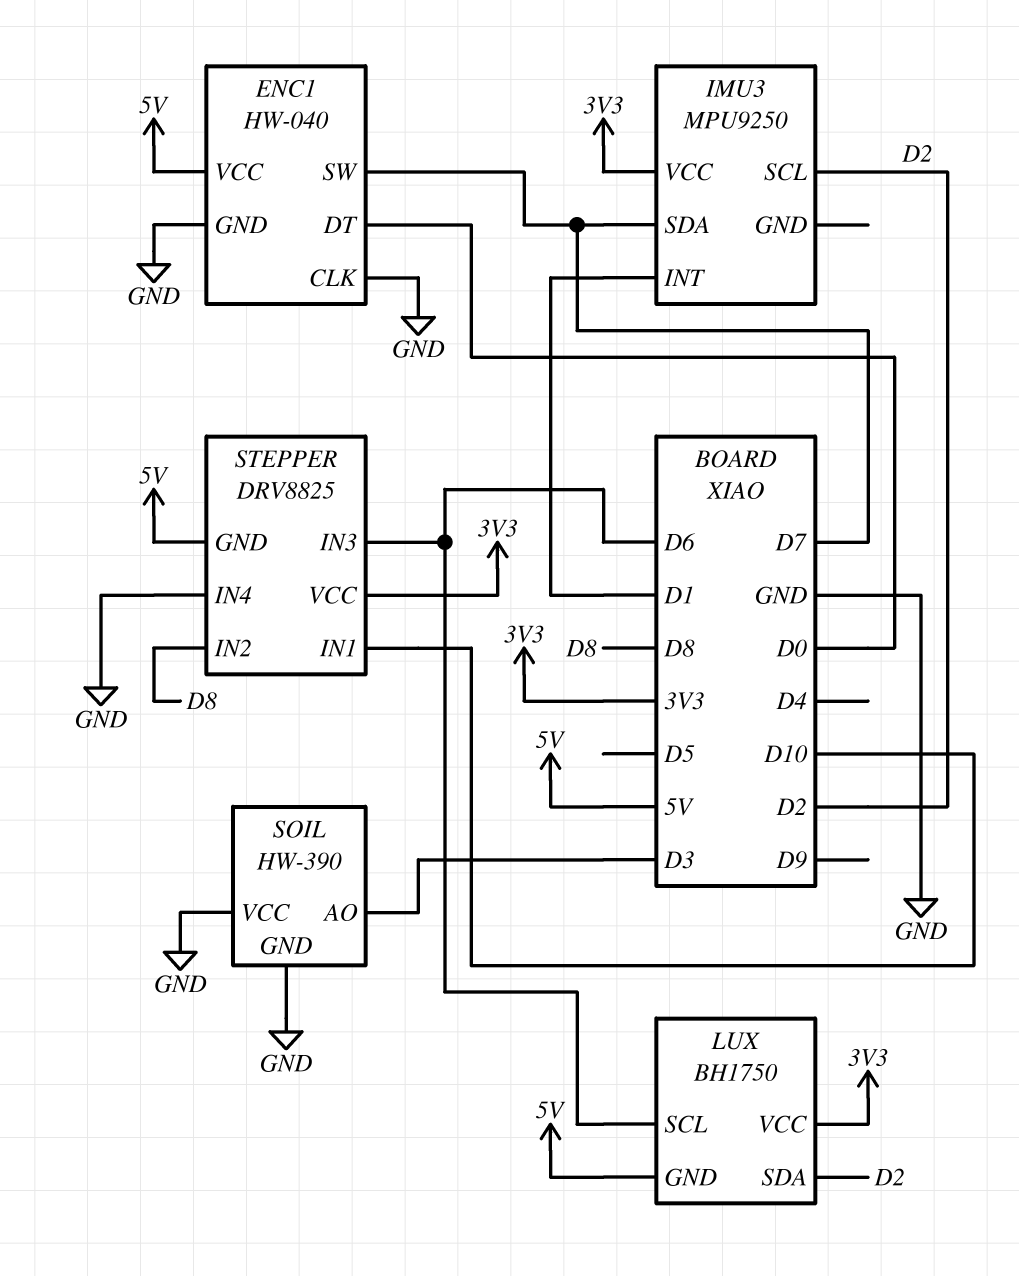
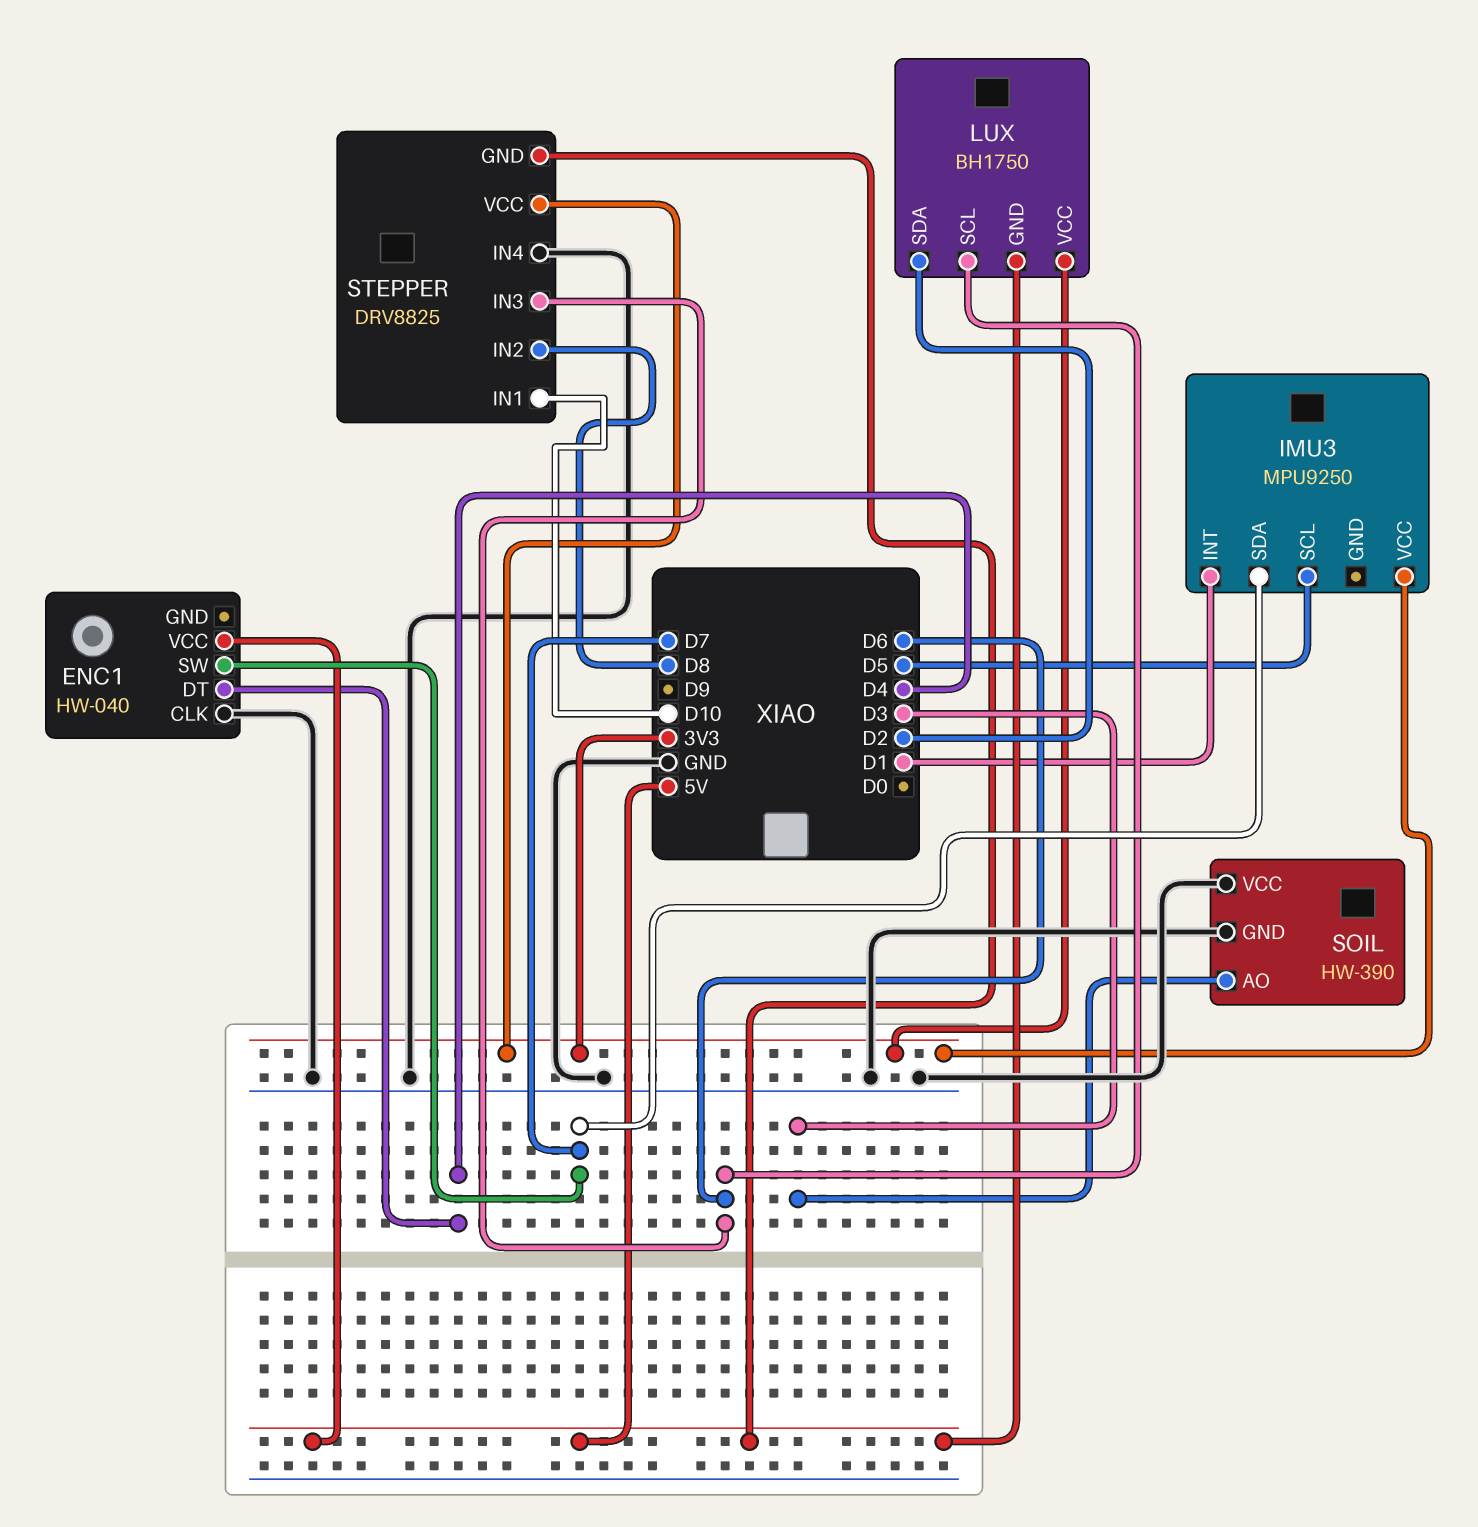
ENC1 pin DT: D0 -> D4
ENC1 pin GND: GND -> none
IMU3 pin SCL: D2 -> D5

